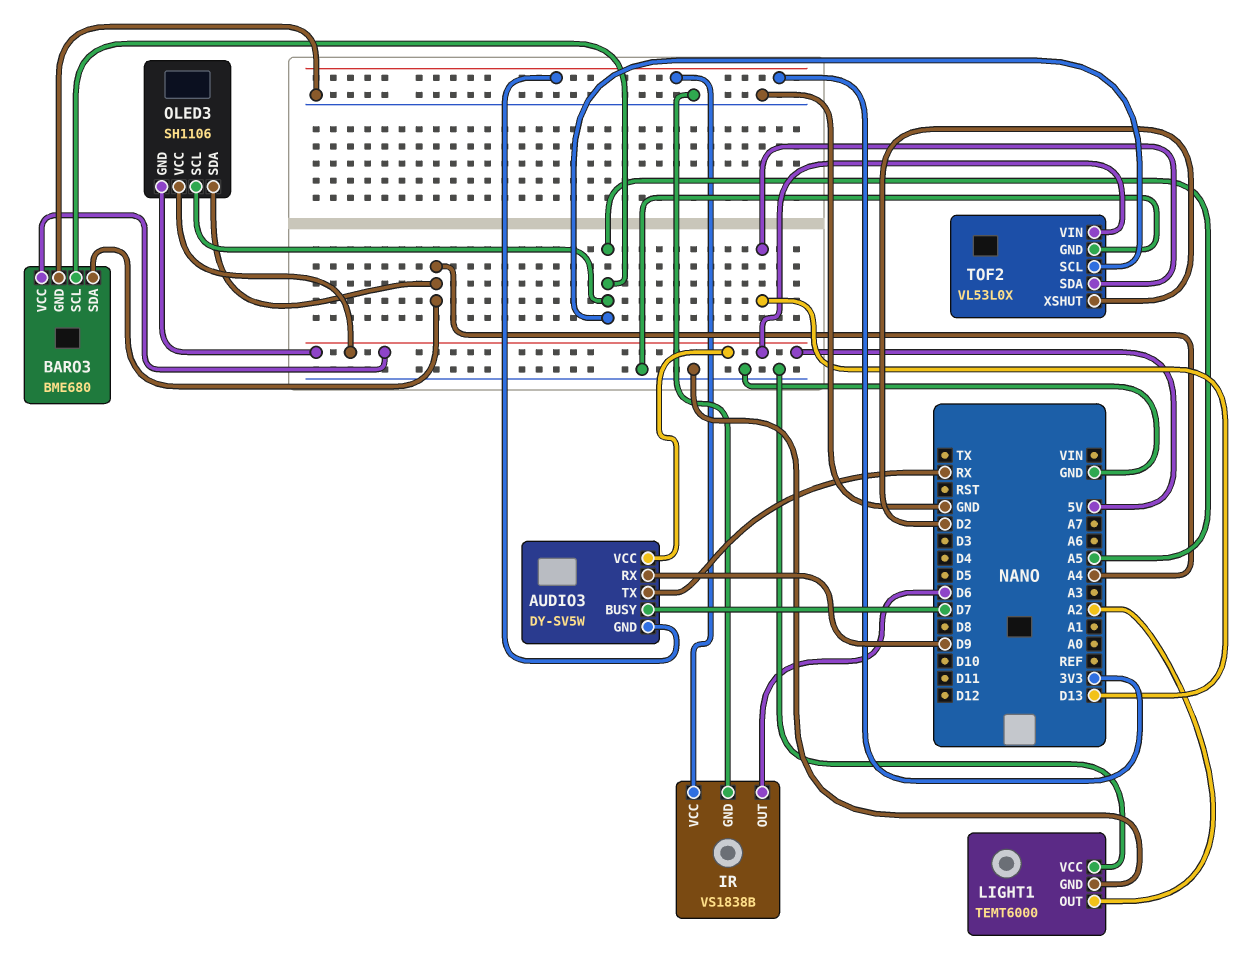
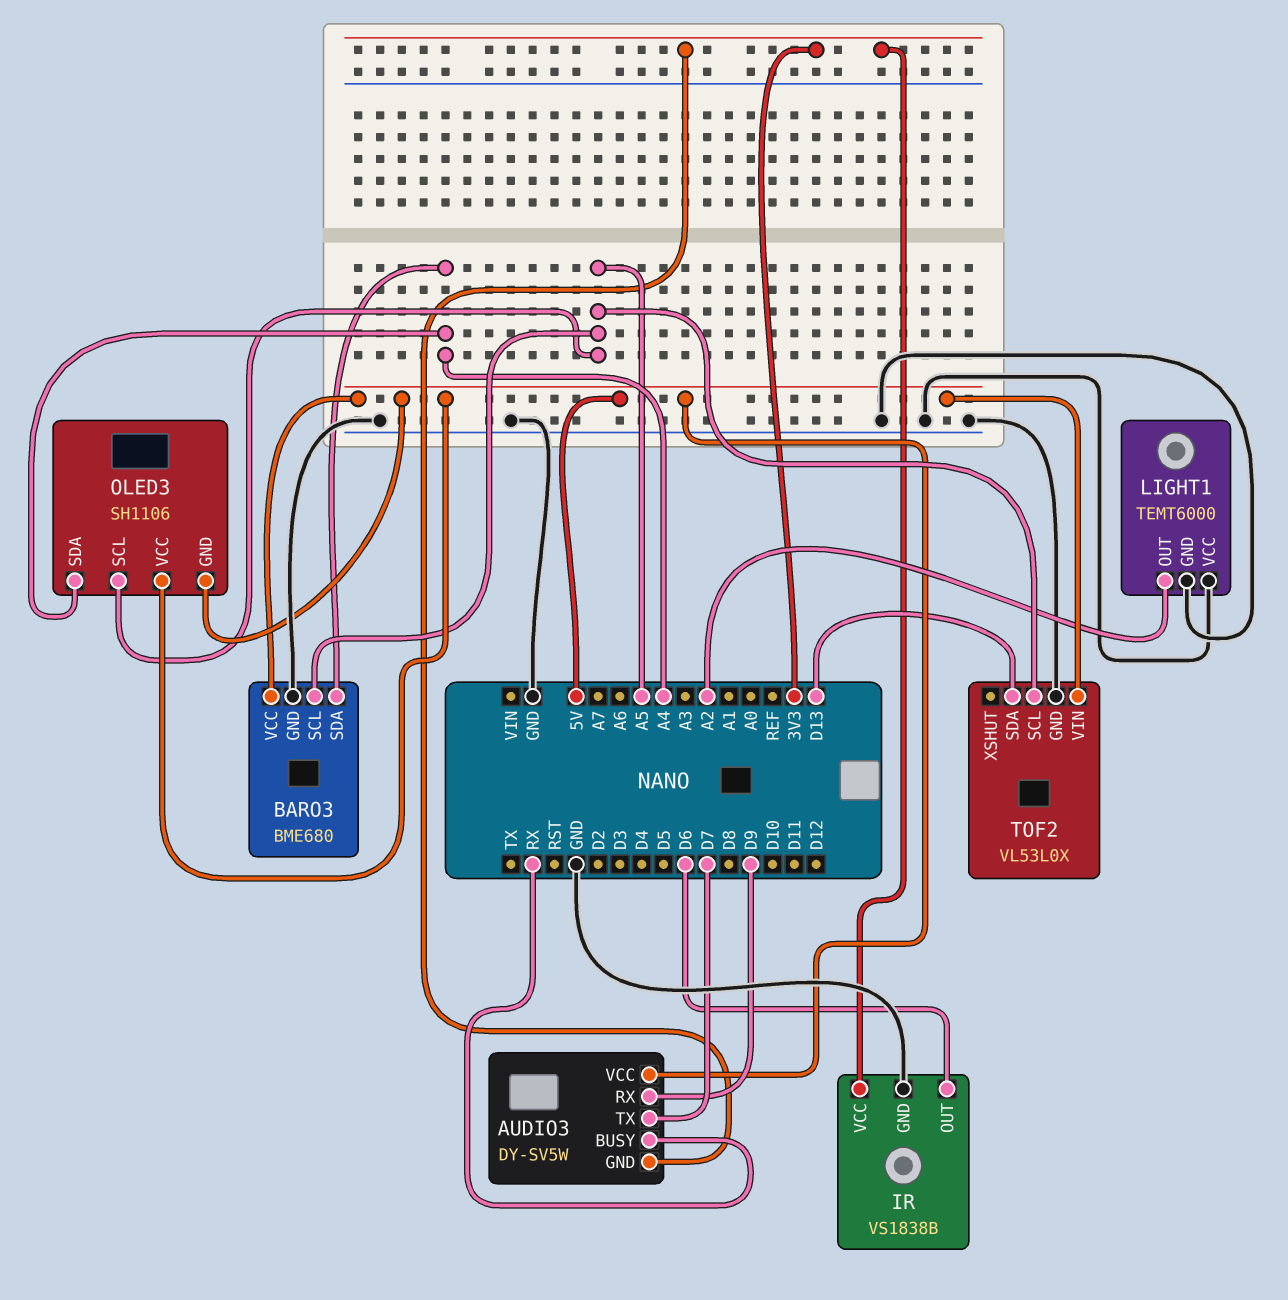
AUDIO3 pin BUSY: D7 -> RX
AUDIO3 pin TX: RX -> D7
TOF2 pin XSHUT: D2 -> none

